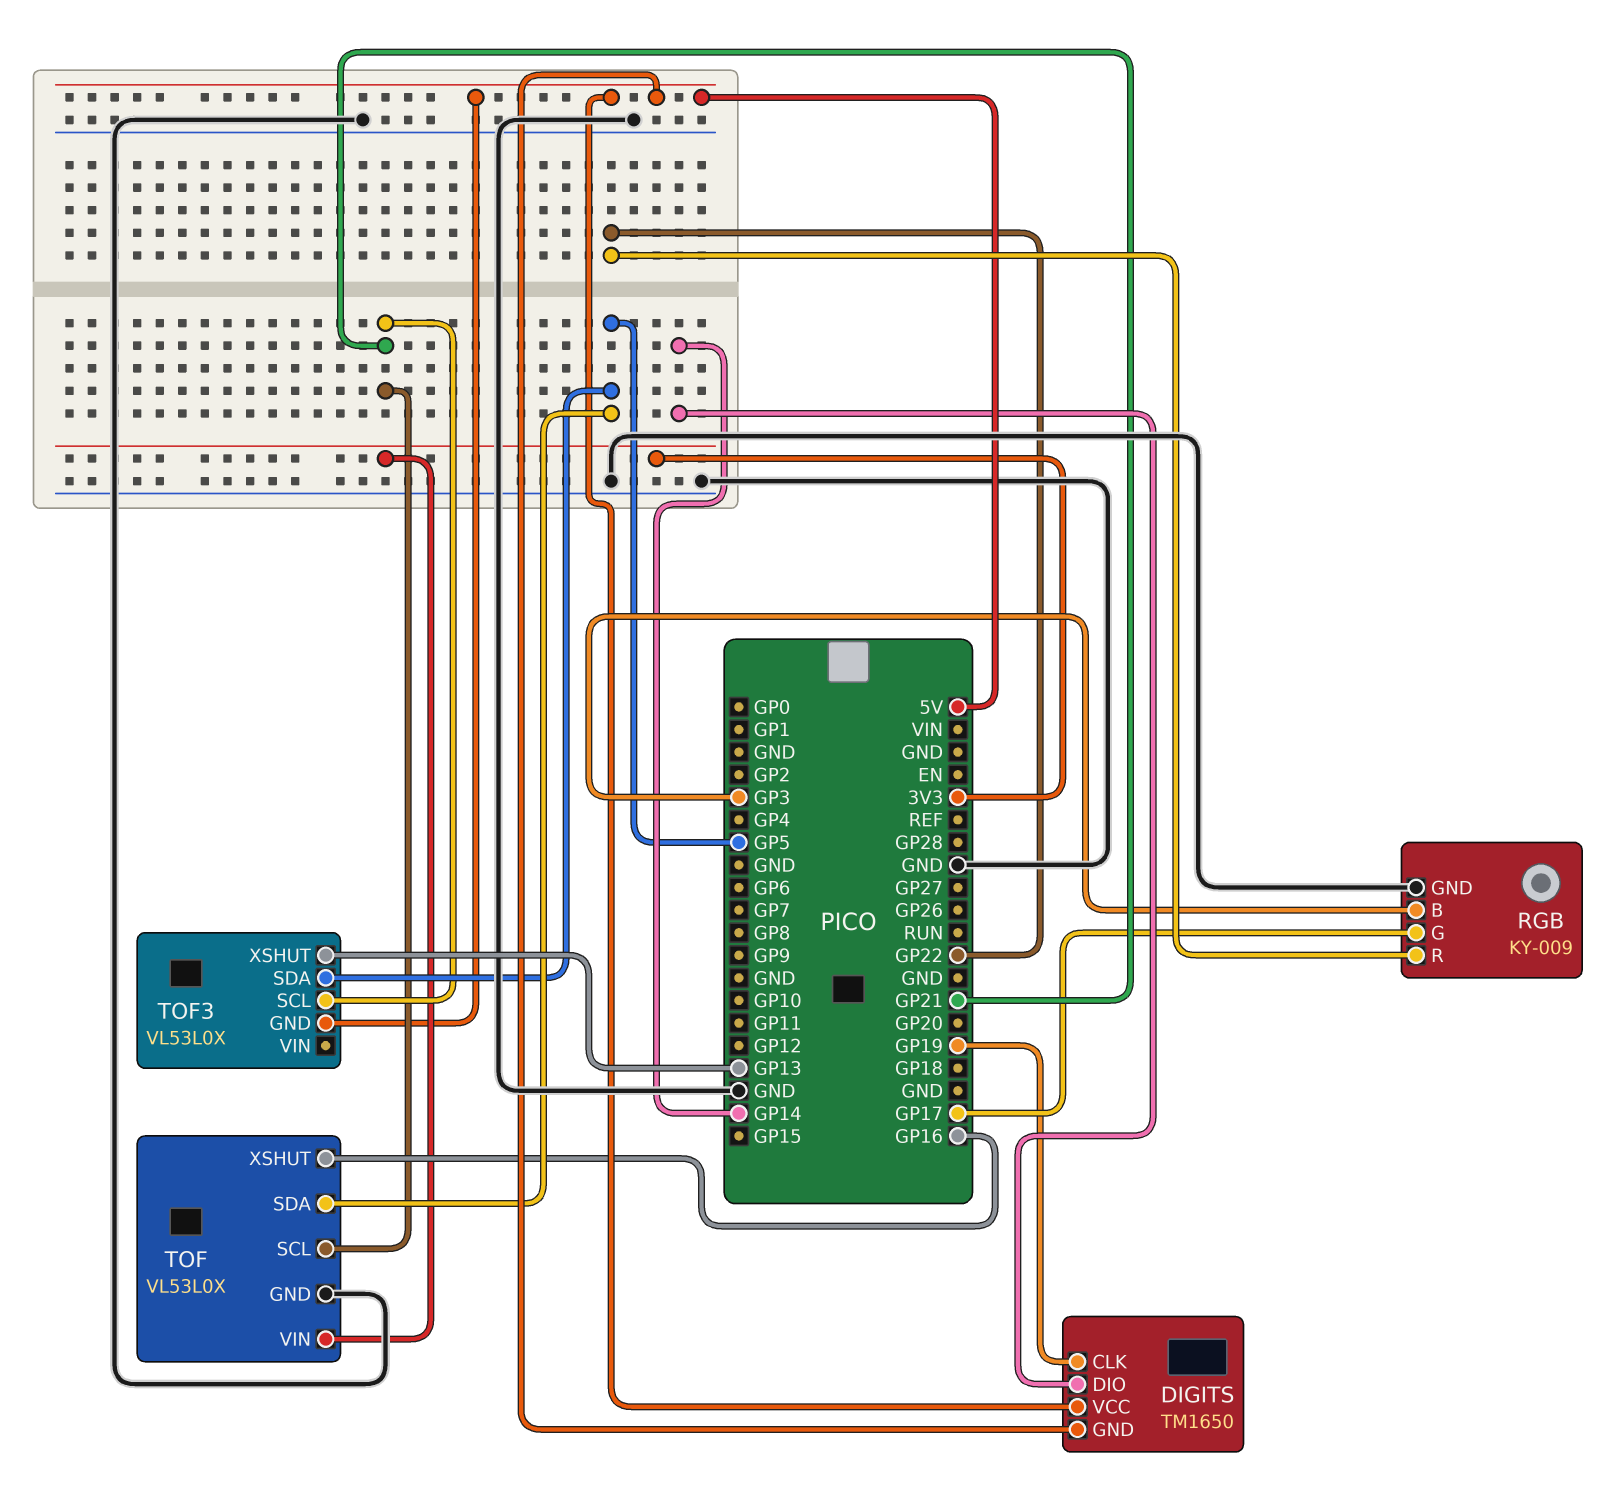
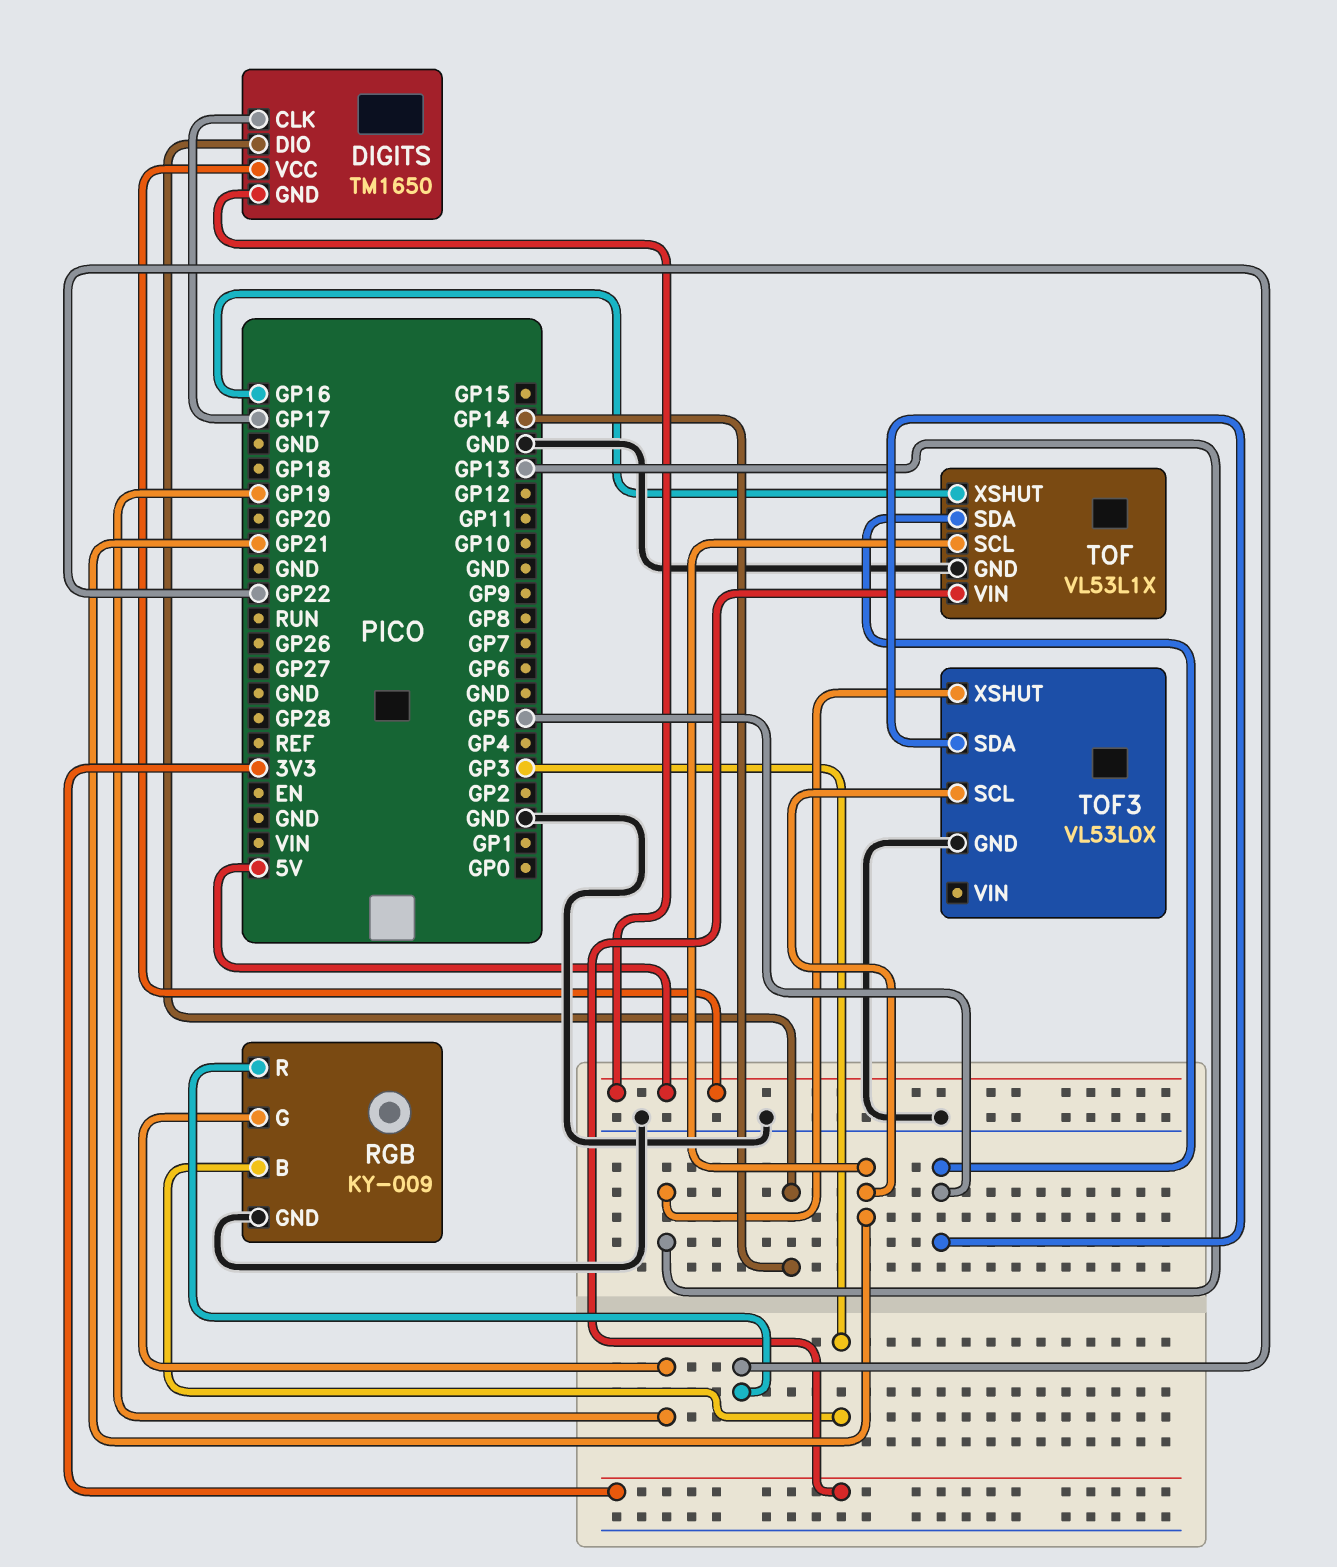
DIGITS pin CLK: GP19 -> GP17
RGB pin G: GP17 -> GP19
TOF: VL53L0X -> VL53L1X
TOF3 pin GND: 5V -> GND

